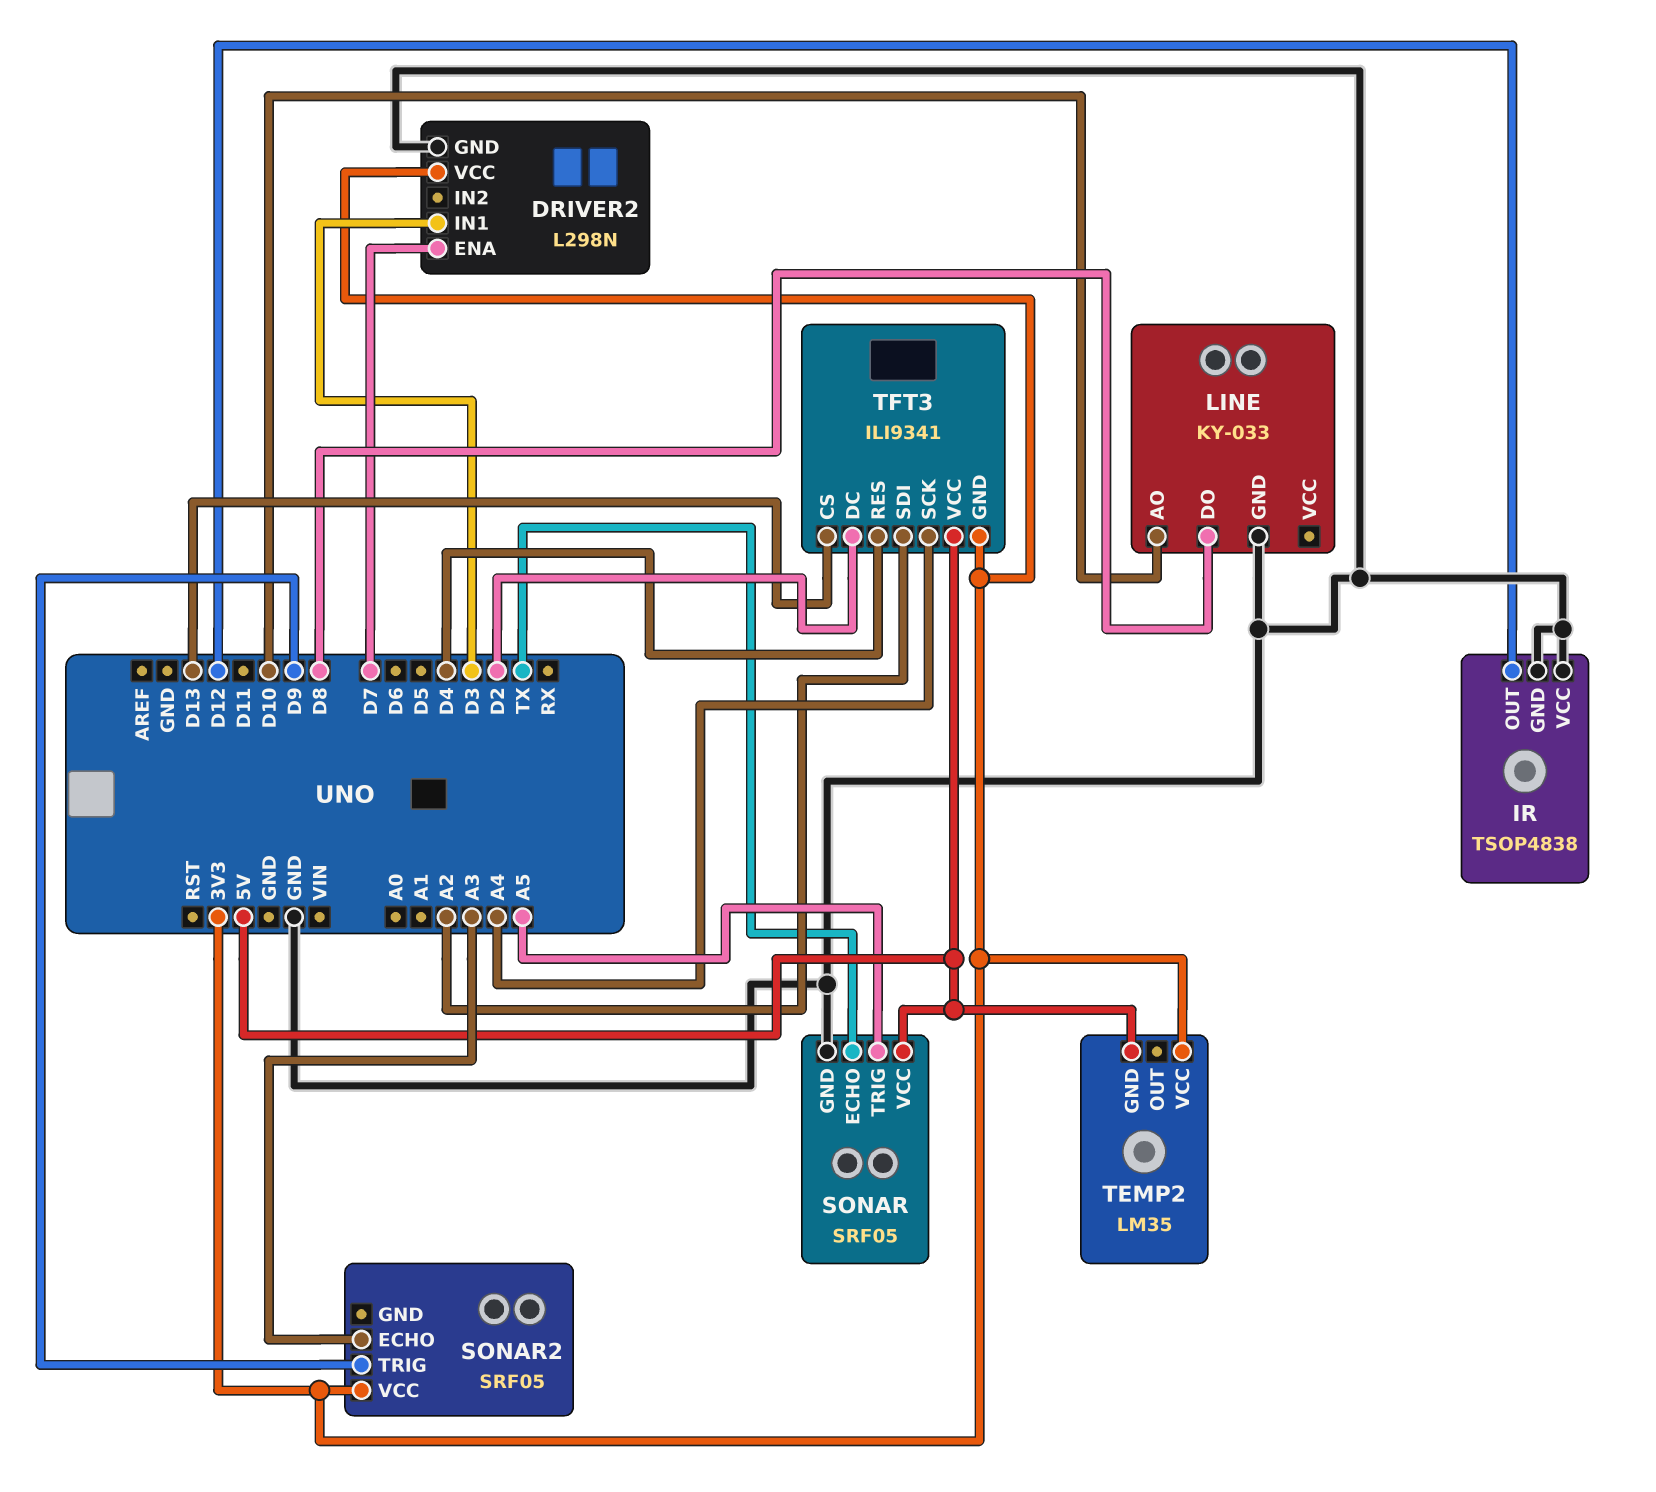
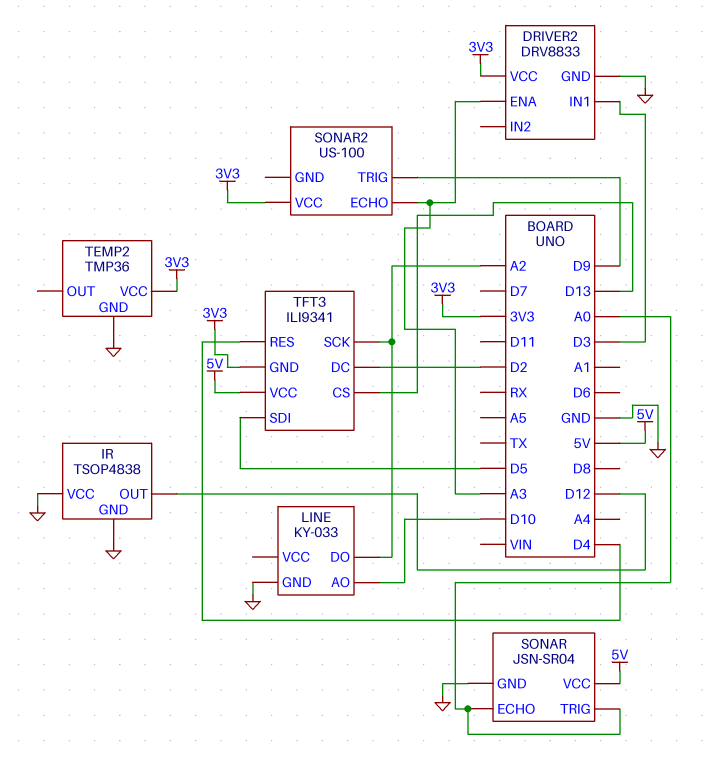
DRIVER2: L298N -> DRV8833
DRIVER2 pin ENA: D7 -> A3
LINE pin DO: D8 -> A2
SONAR: SRF05 -> JSN-SR04
SONAR pin ECHO: TX -> A0
SONAR pin TRIG: A5 -> A0
SONAR2: SRF05 -> US-100
TEMP2: LM35 -> TMP36
TEMP2 pin GND: 5V -> GND
TFT3 pin SCK: A4 -> A2
TFT3 pin SDI: A2 -> D5

